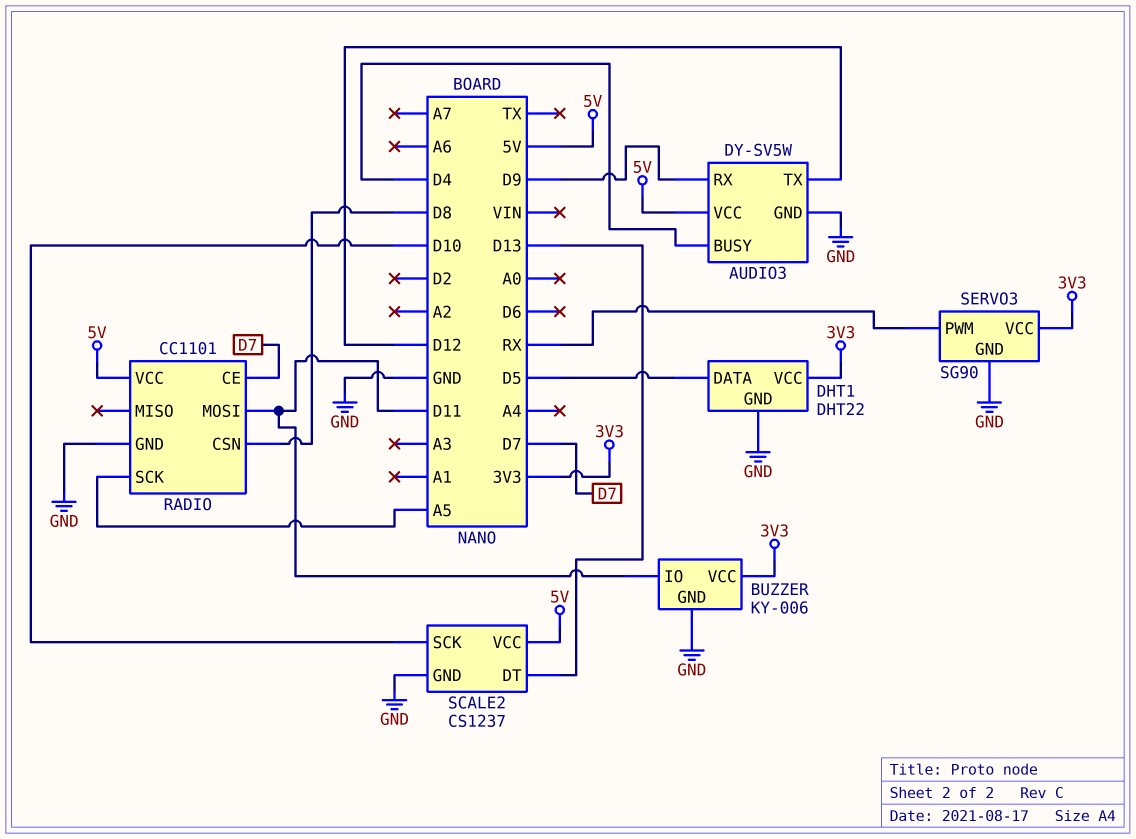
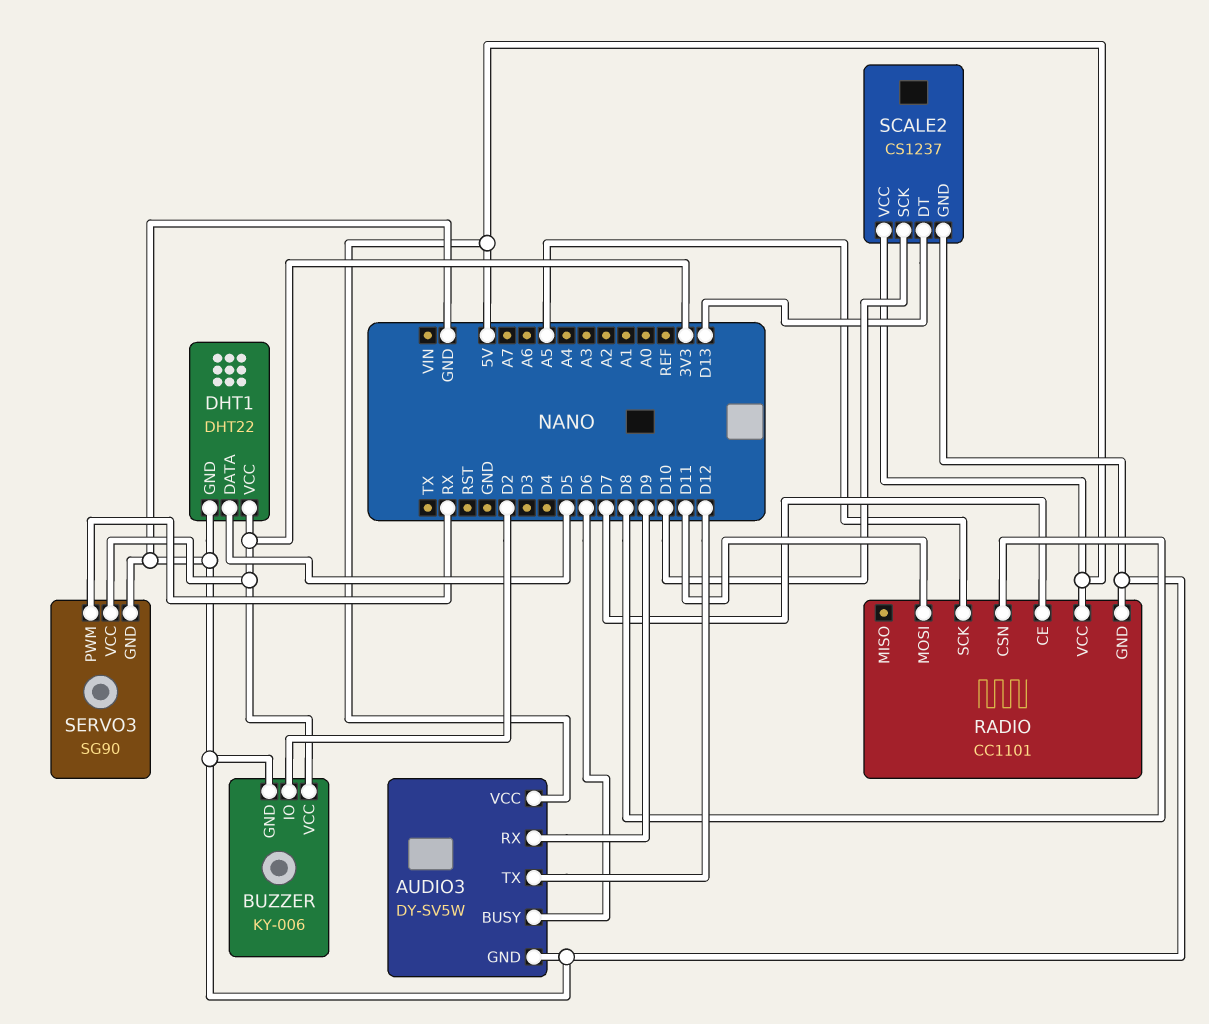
AUDIO3 pin BUSY: D4 -> D6
BUZZER pin IO: D11 -> D2

